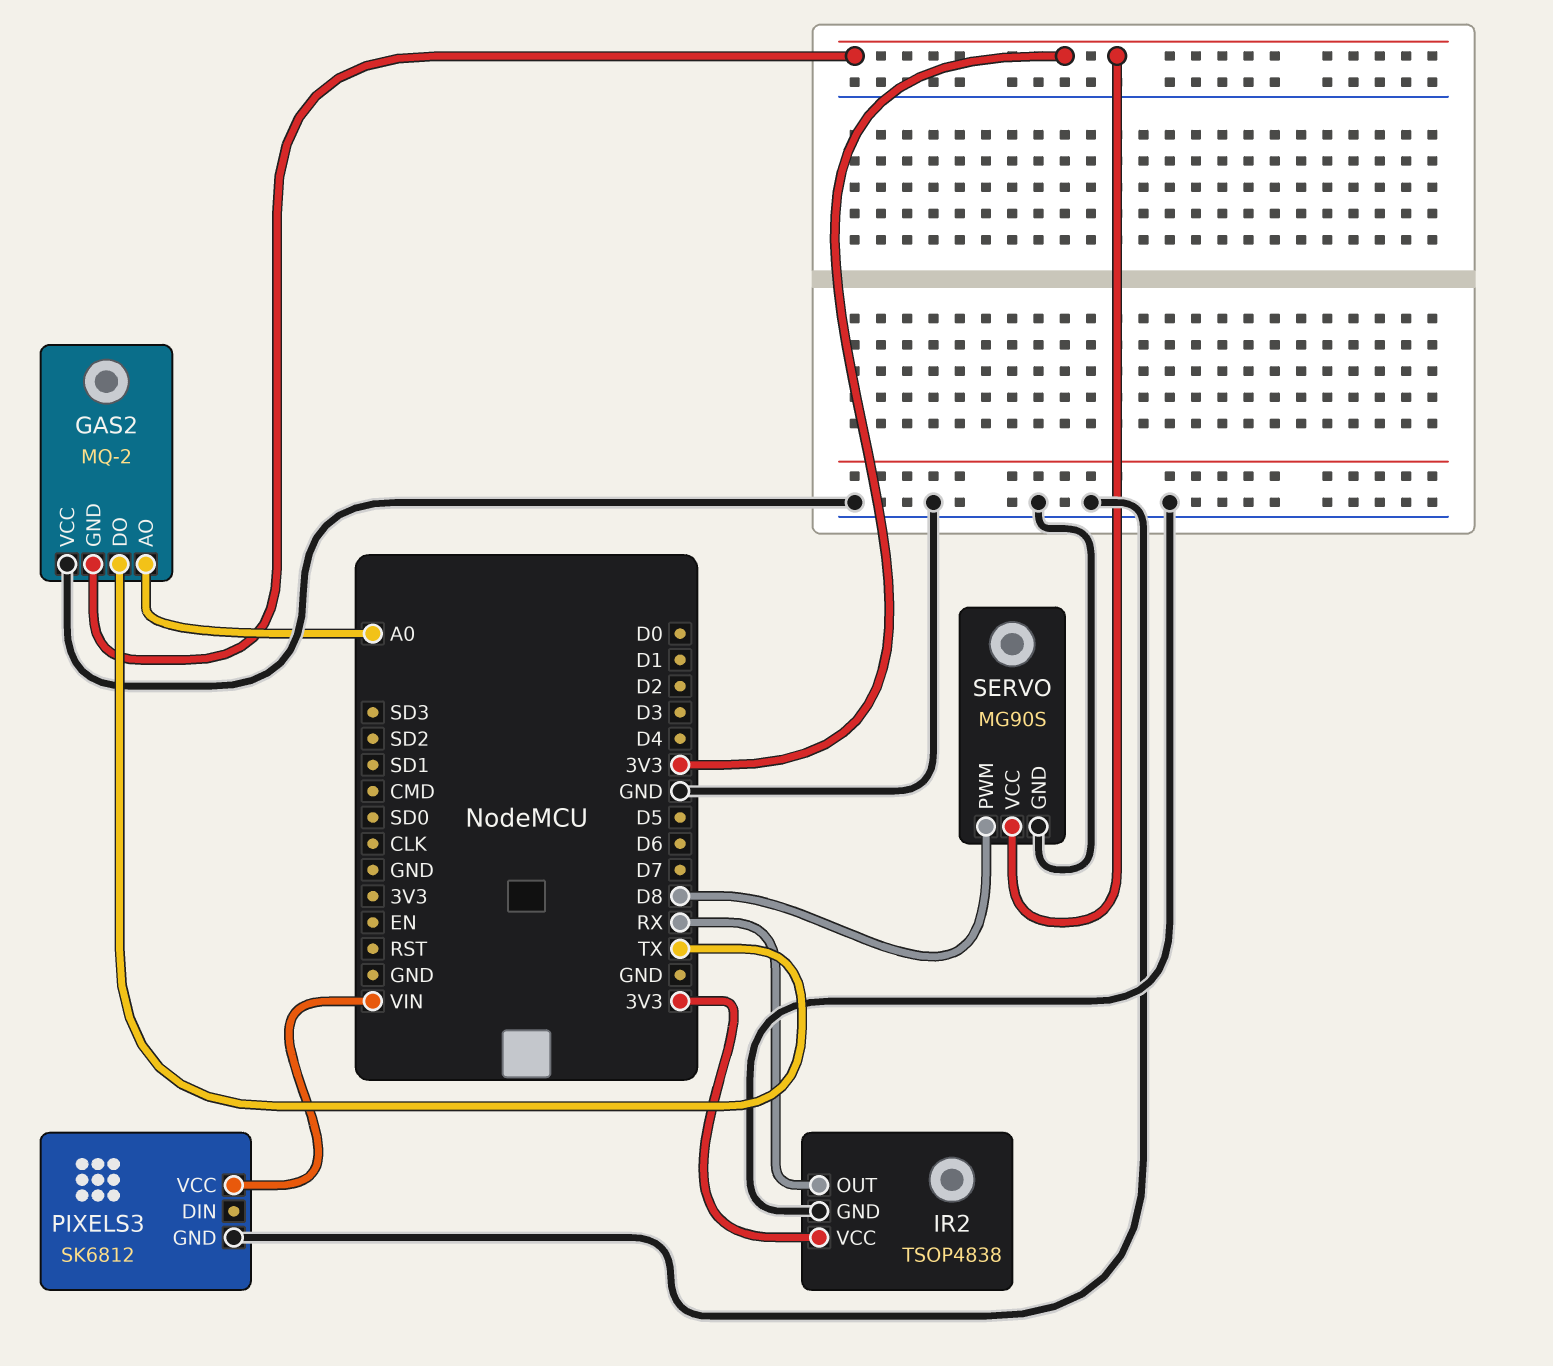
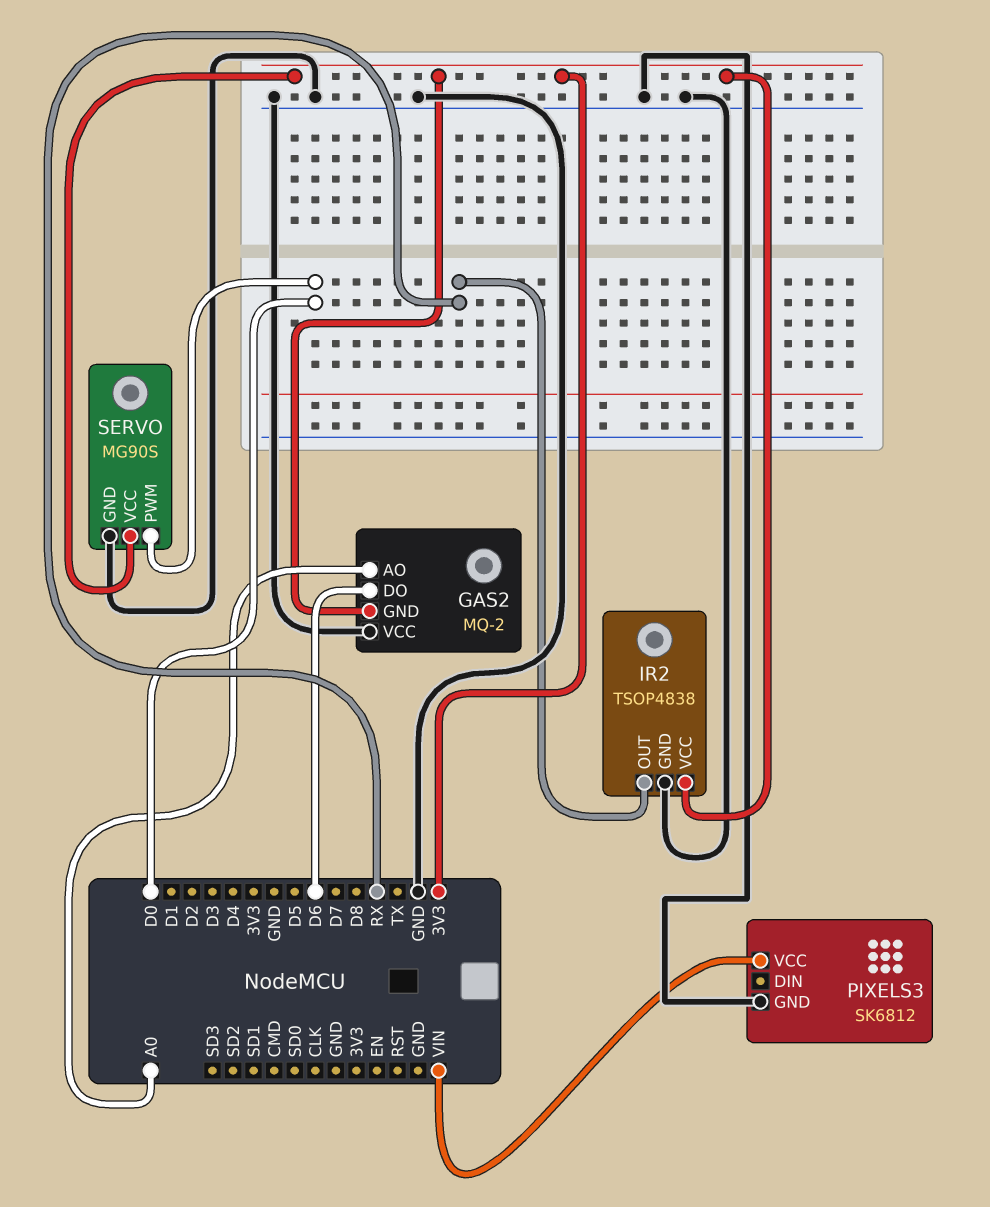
GAS2 pin DO: TX -> D6
SERVO pin PWM: D8 -> D0

